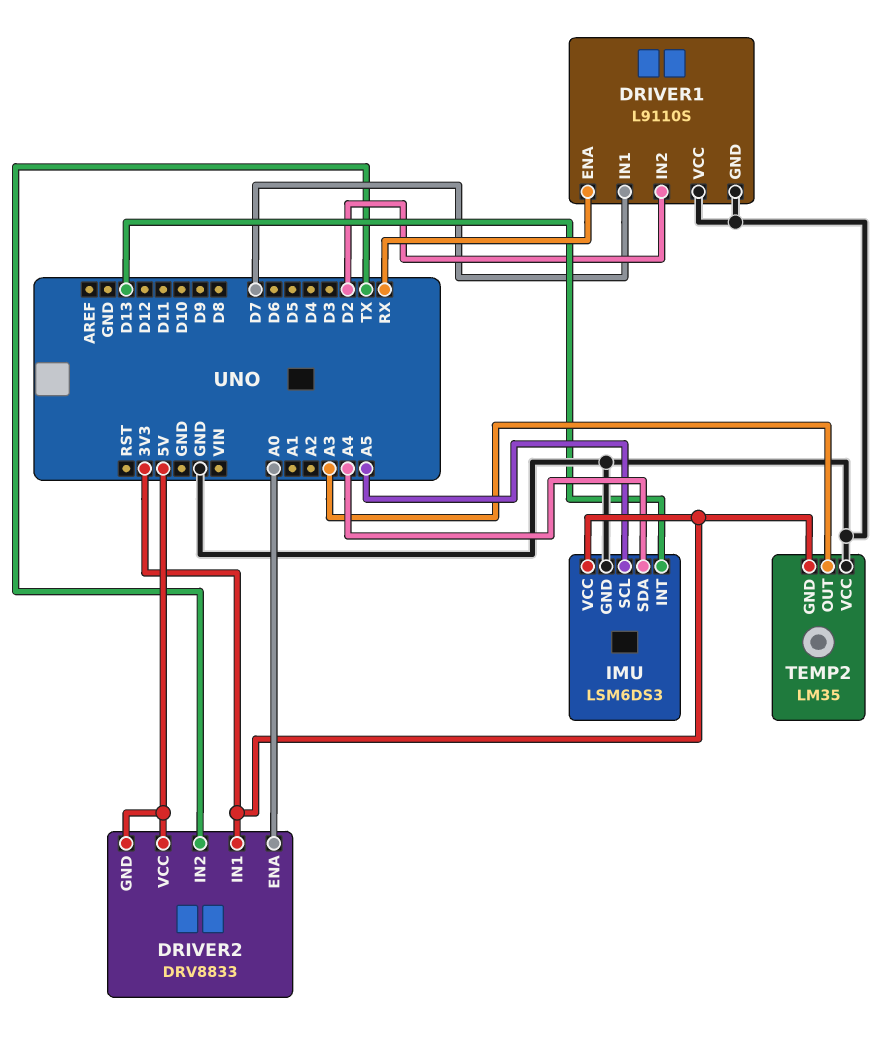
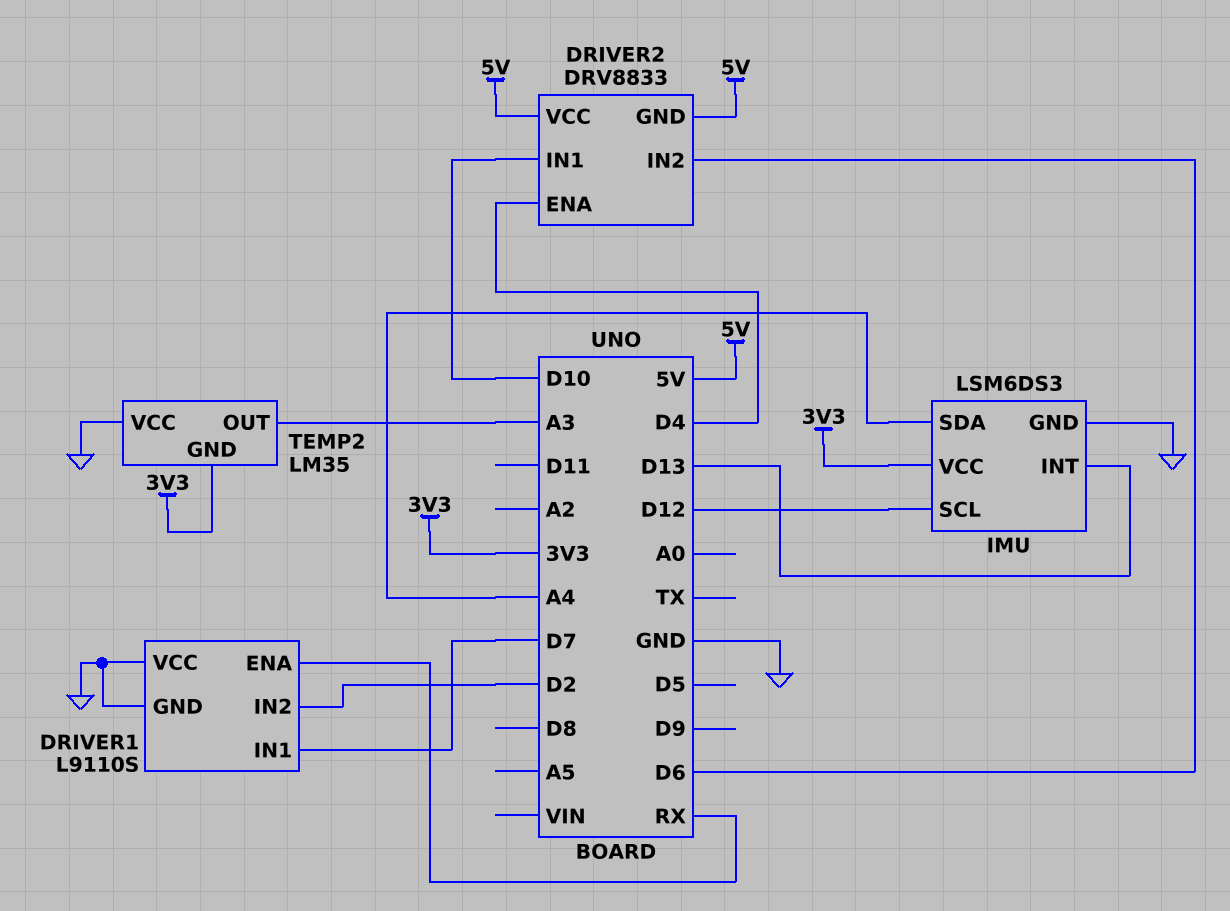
DRIVER2 pin ENA: A0 -> D4
DRIVER2 pin IN1: 3V3 -> D10
DRIVER2 pin IN2: TX -> D6
IMU pin SCL: A5 -> D12

